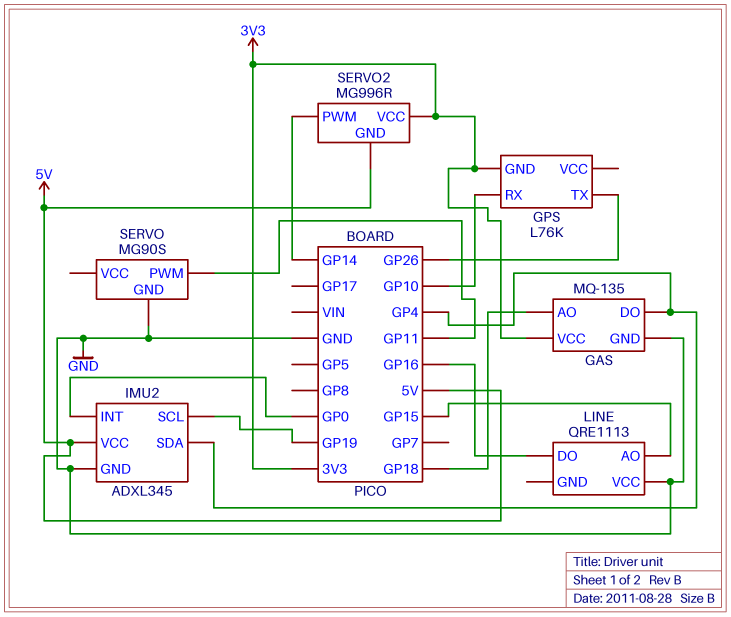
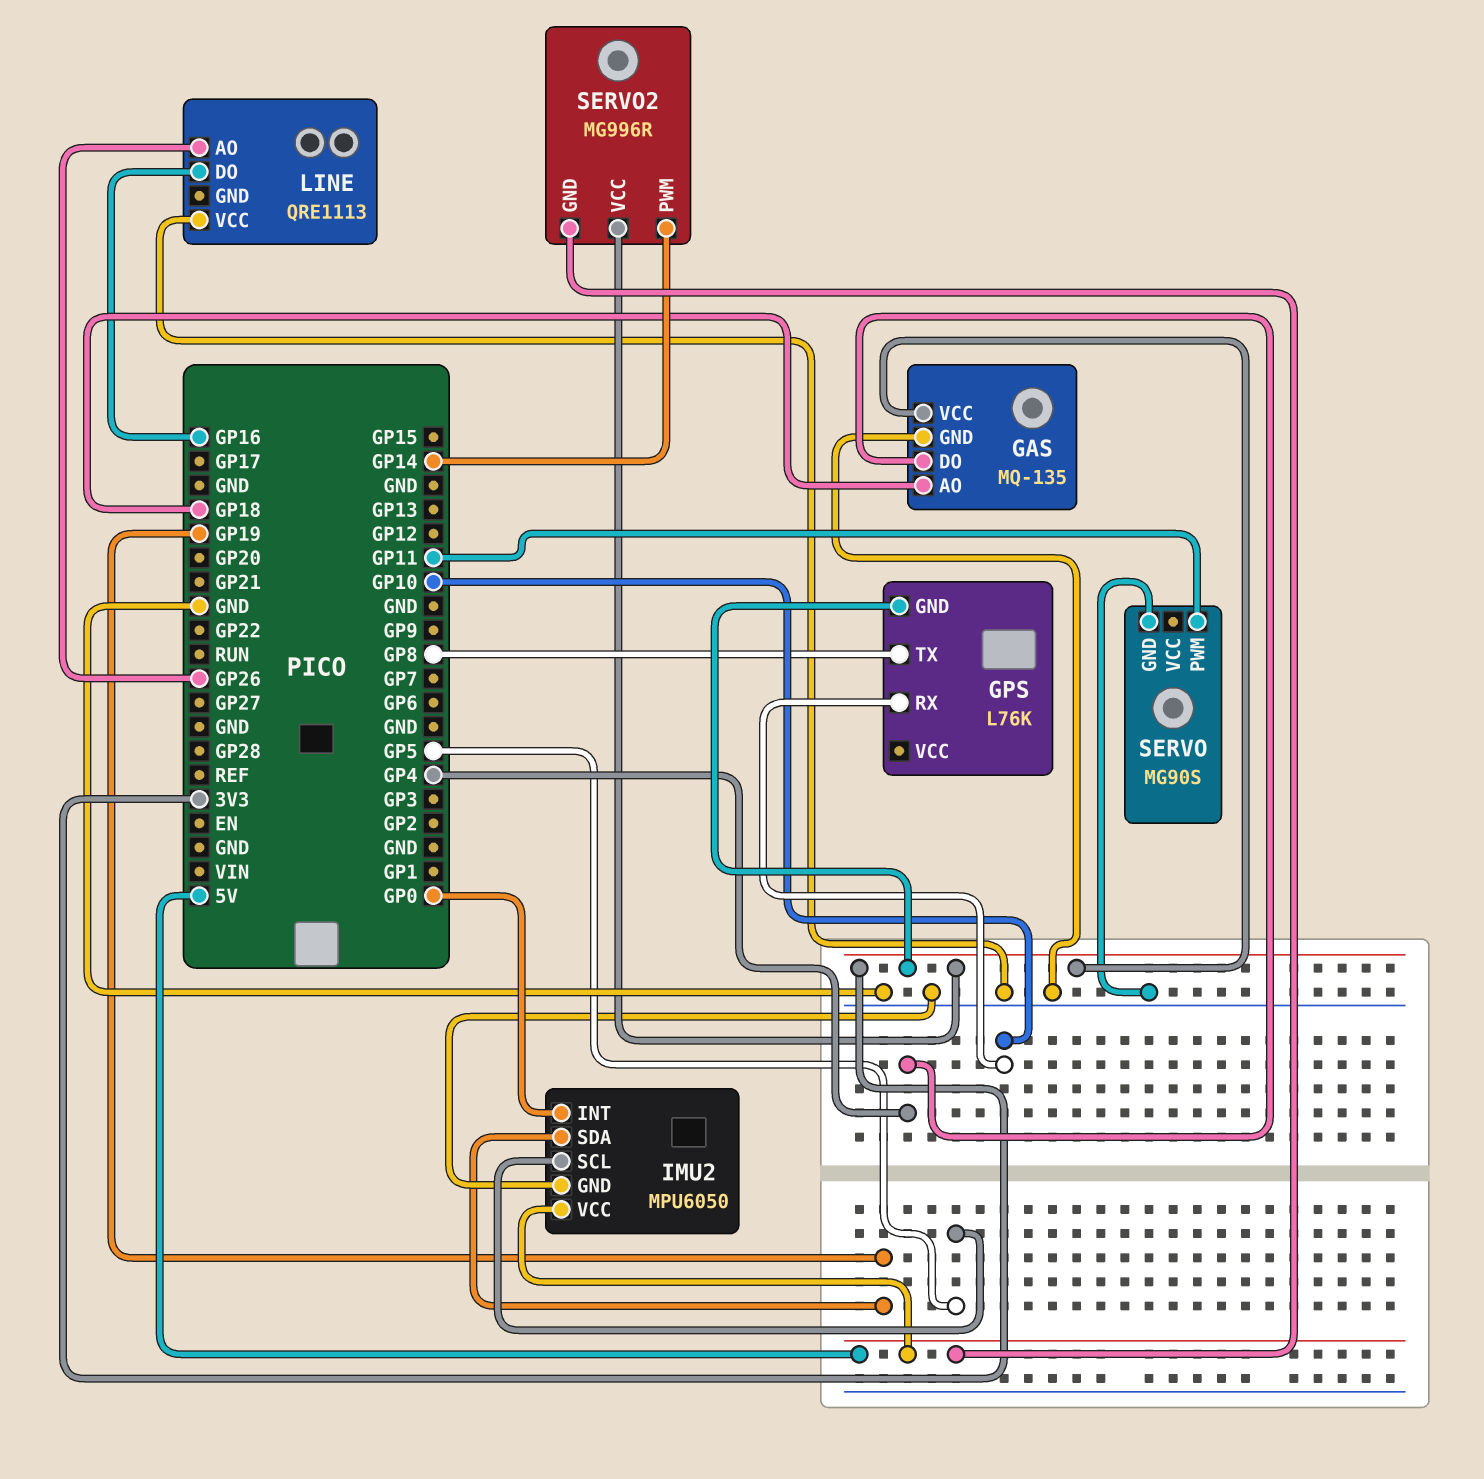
GPS pin TX: GP26 -> GP8
IMU2: ADXL345 -> MPU6050
IMU2 pin SCL: GP19 -> GP5
IMU2 pin SDA: GP4 -> GP19
LINE pin AO: GP15 -> GP26

